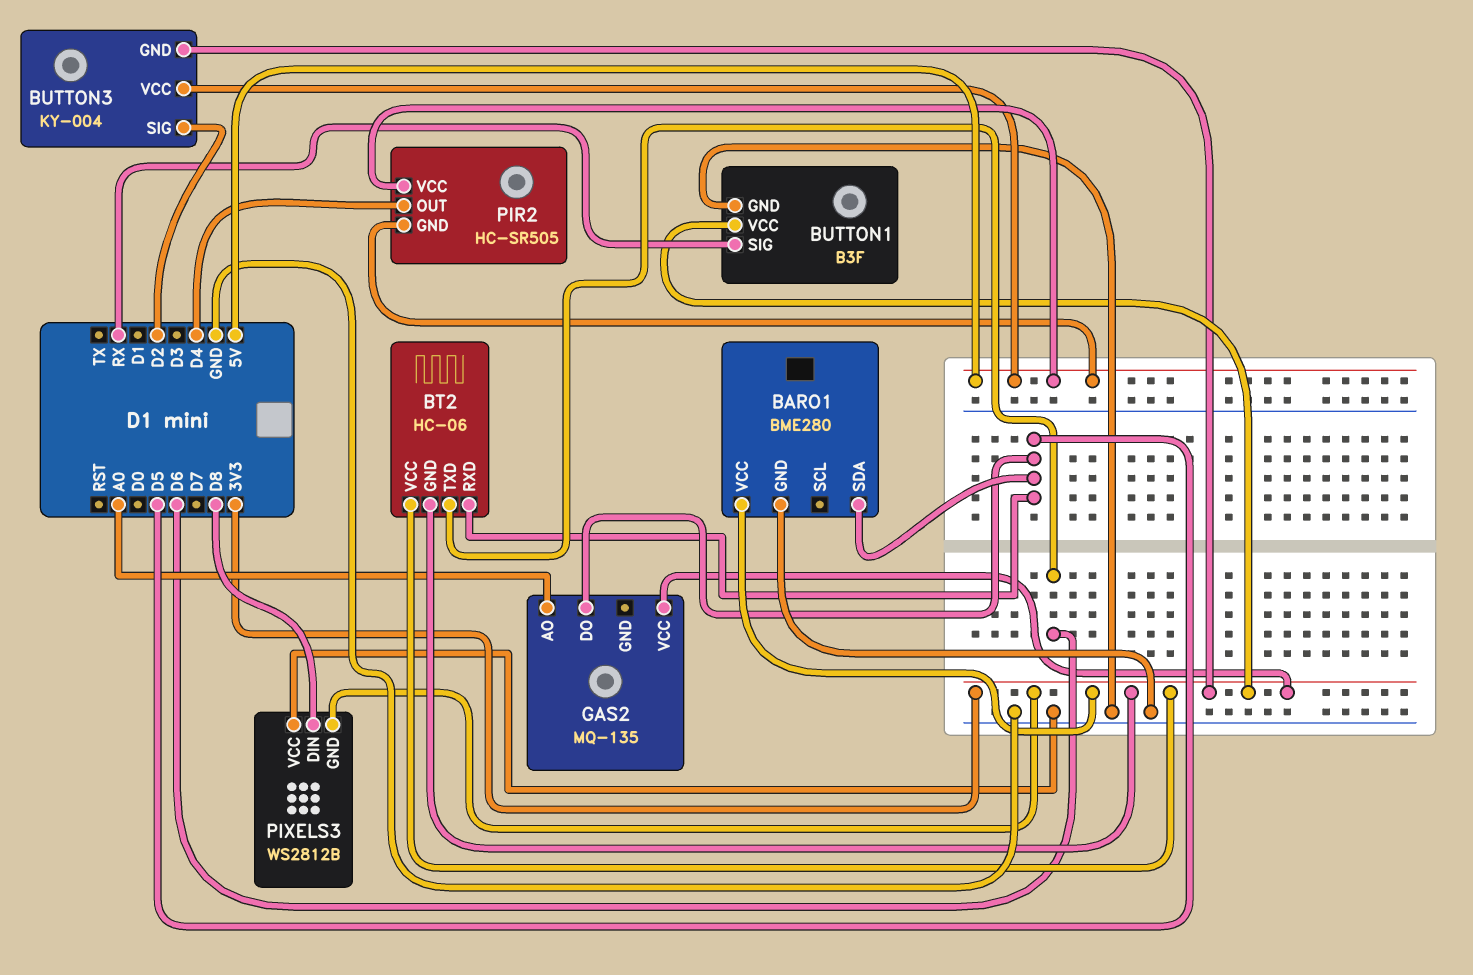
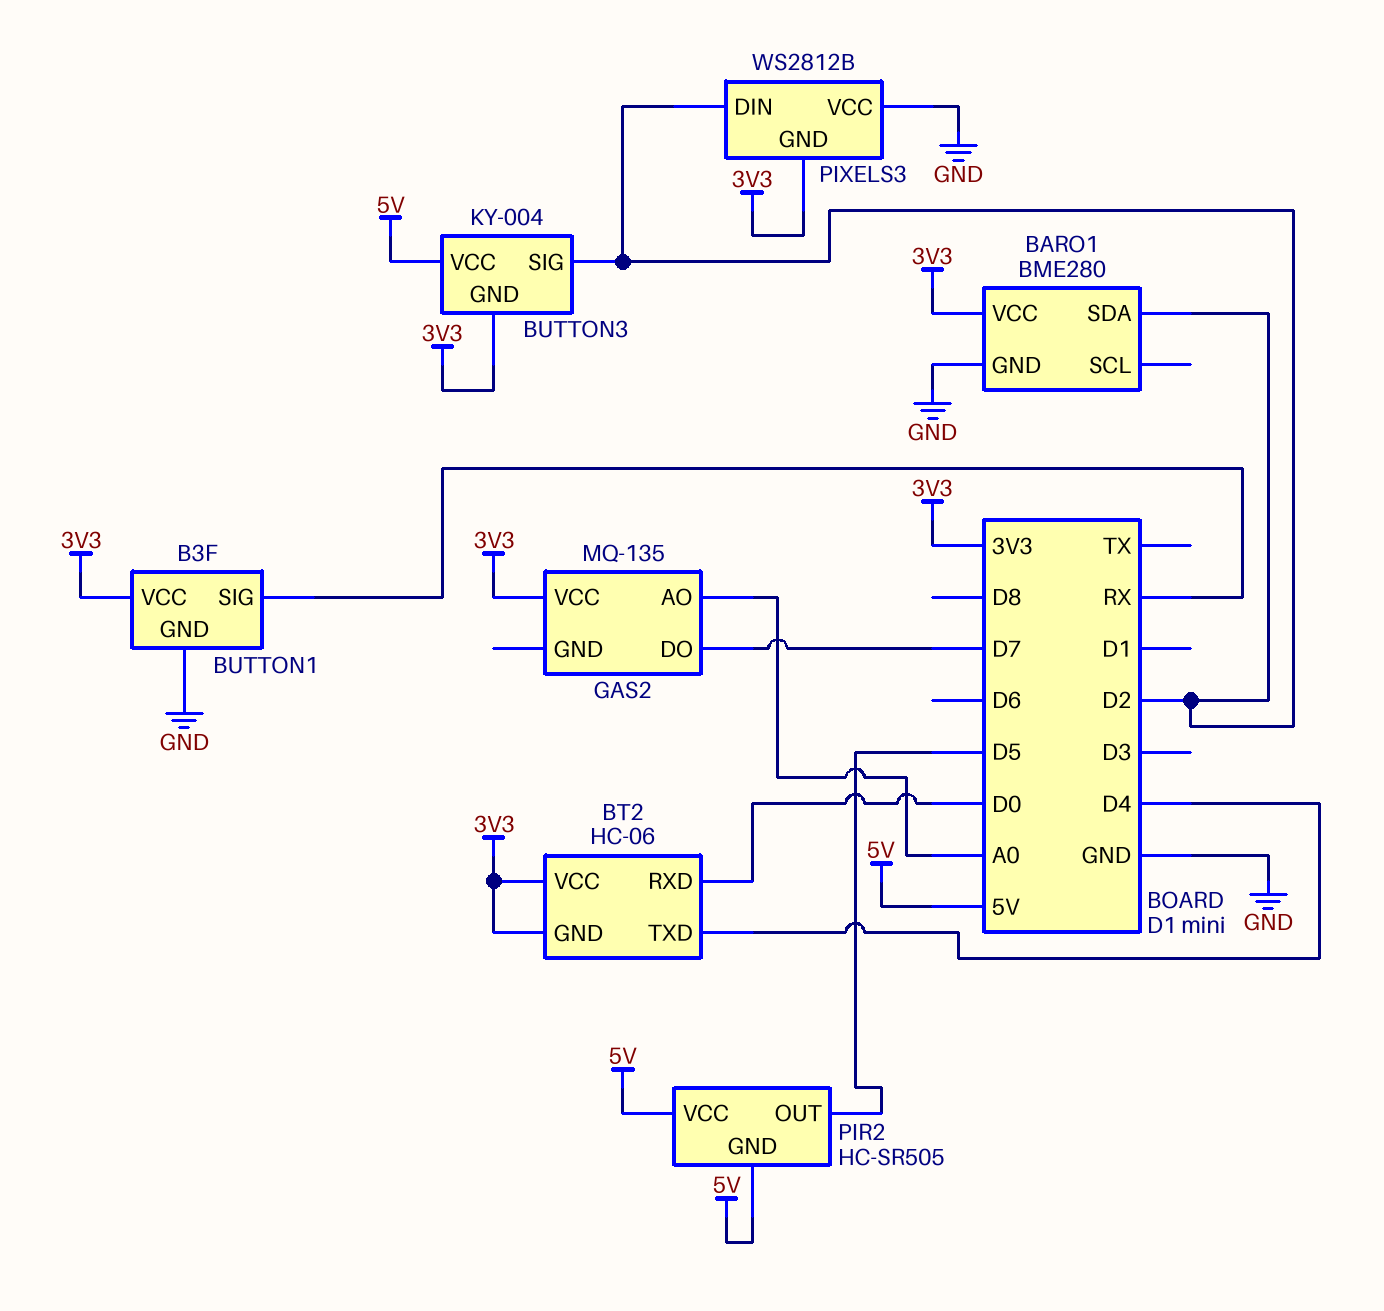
BARO1 pin SDA: D5 -> D2
BT2 pin RXD: D5 -> D0
BT2 pin TXD: D6 -> D4
GAS2 pin DO: D5 -> D7
PIR2 pin OUT: D4 -> D5
PIXELS3 pin DIN: D8 -> D2

